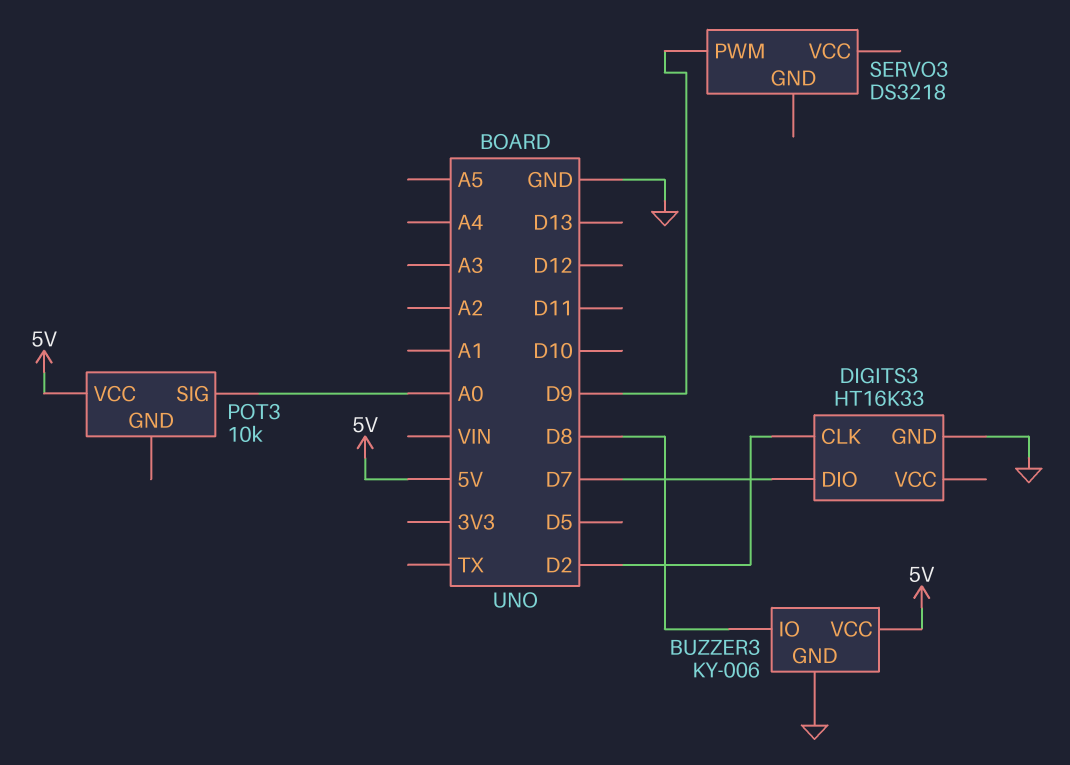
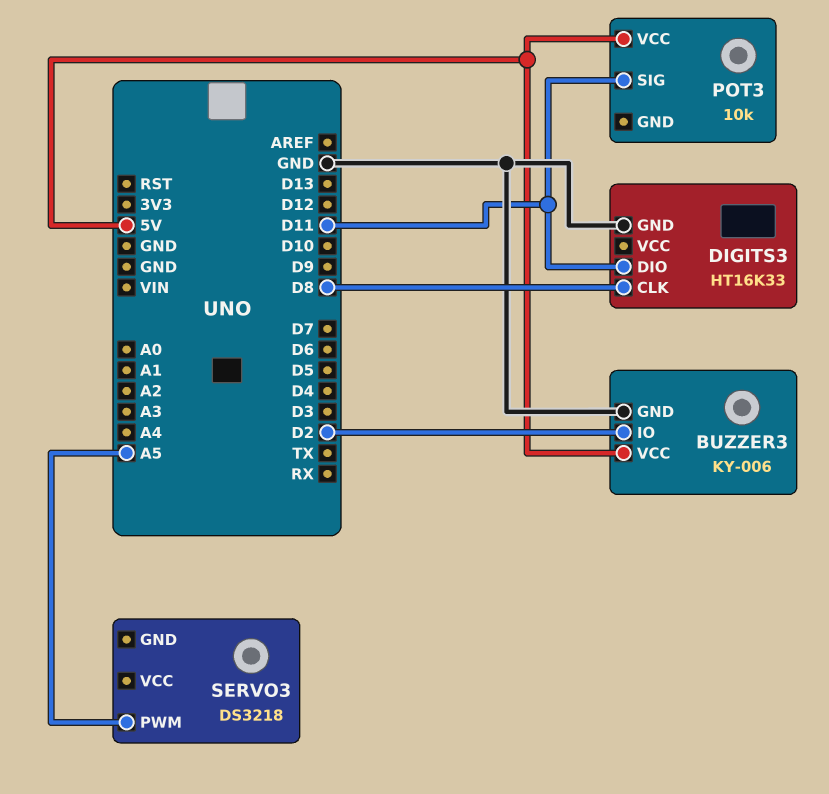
BUZZER3 pin IO: D8 -> D2
DIGITS3 pin CLK: D2 -> D8
DIGITS3 pin DIO: D7 -> D11
POT3 pin SIG: A0 -> D11
SERVO3 pin PWM: D9 -> A5

